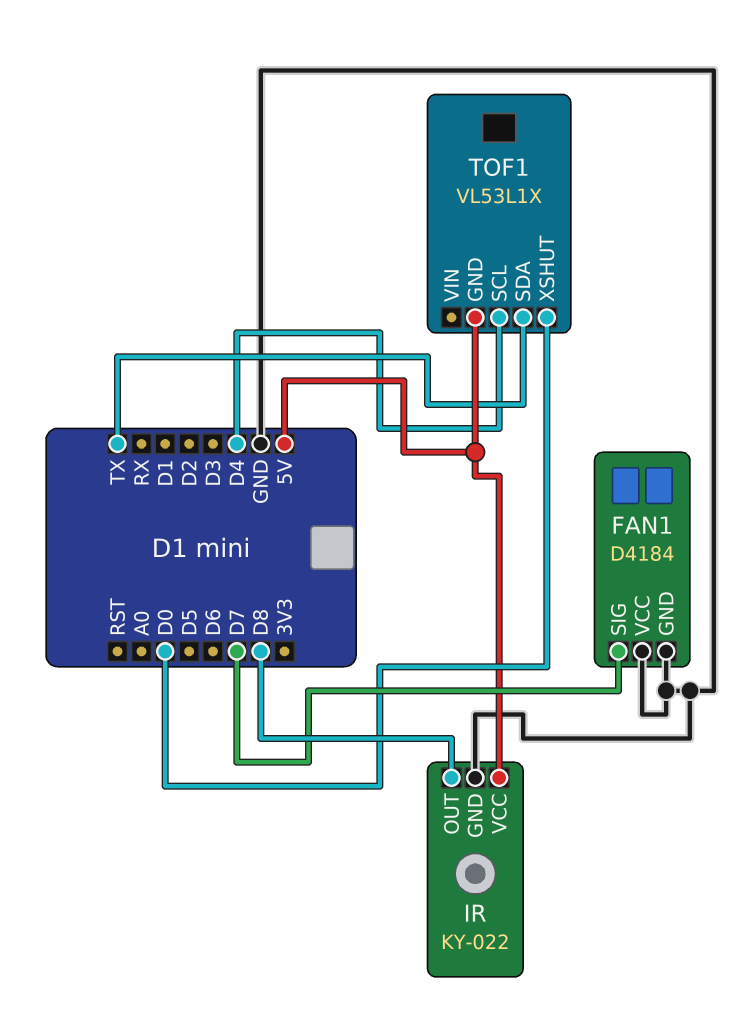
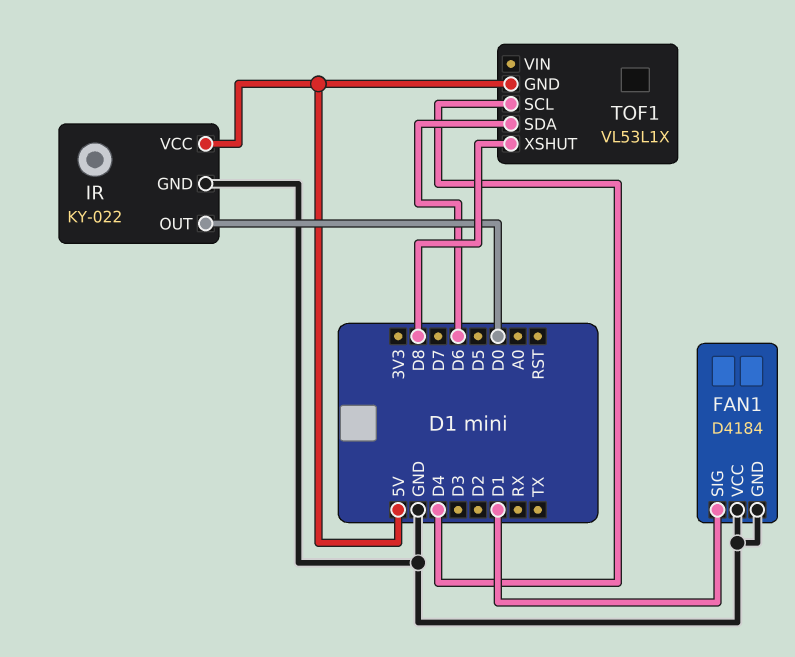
FAN1 pin SIG: D7 -> D1
IR pin OUT: D8 -> D0
TOF1 pin SDA: TX -> D6
TOF1 pin XSHUT: D0 -> D8

